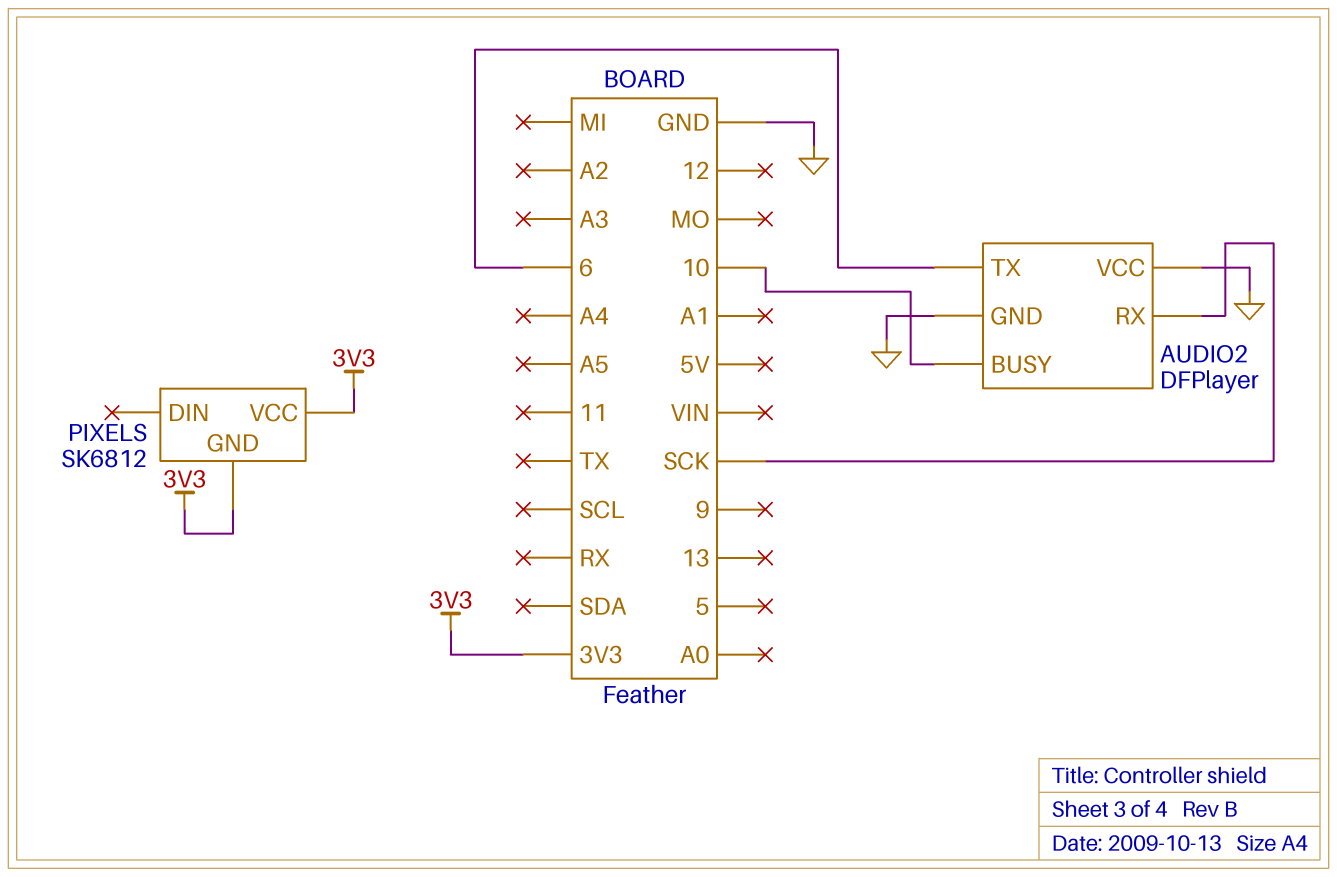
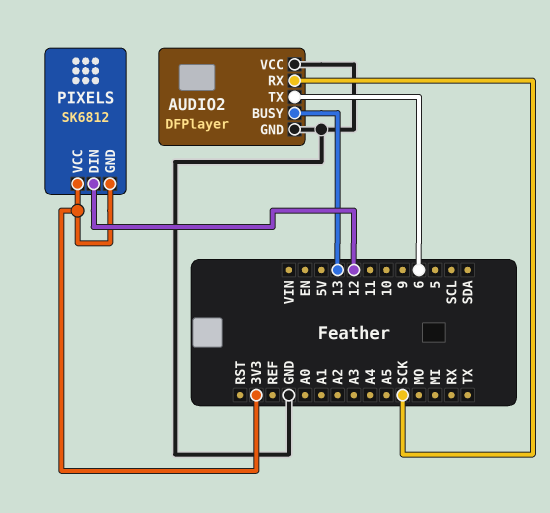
AUDIO2 pin BUSY: 10 -> 13
PIXELS pin DIN: none -> 12

